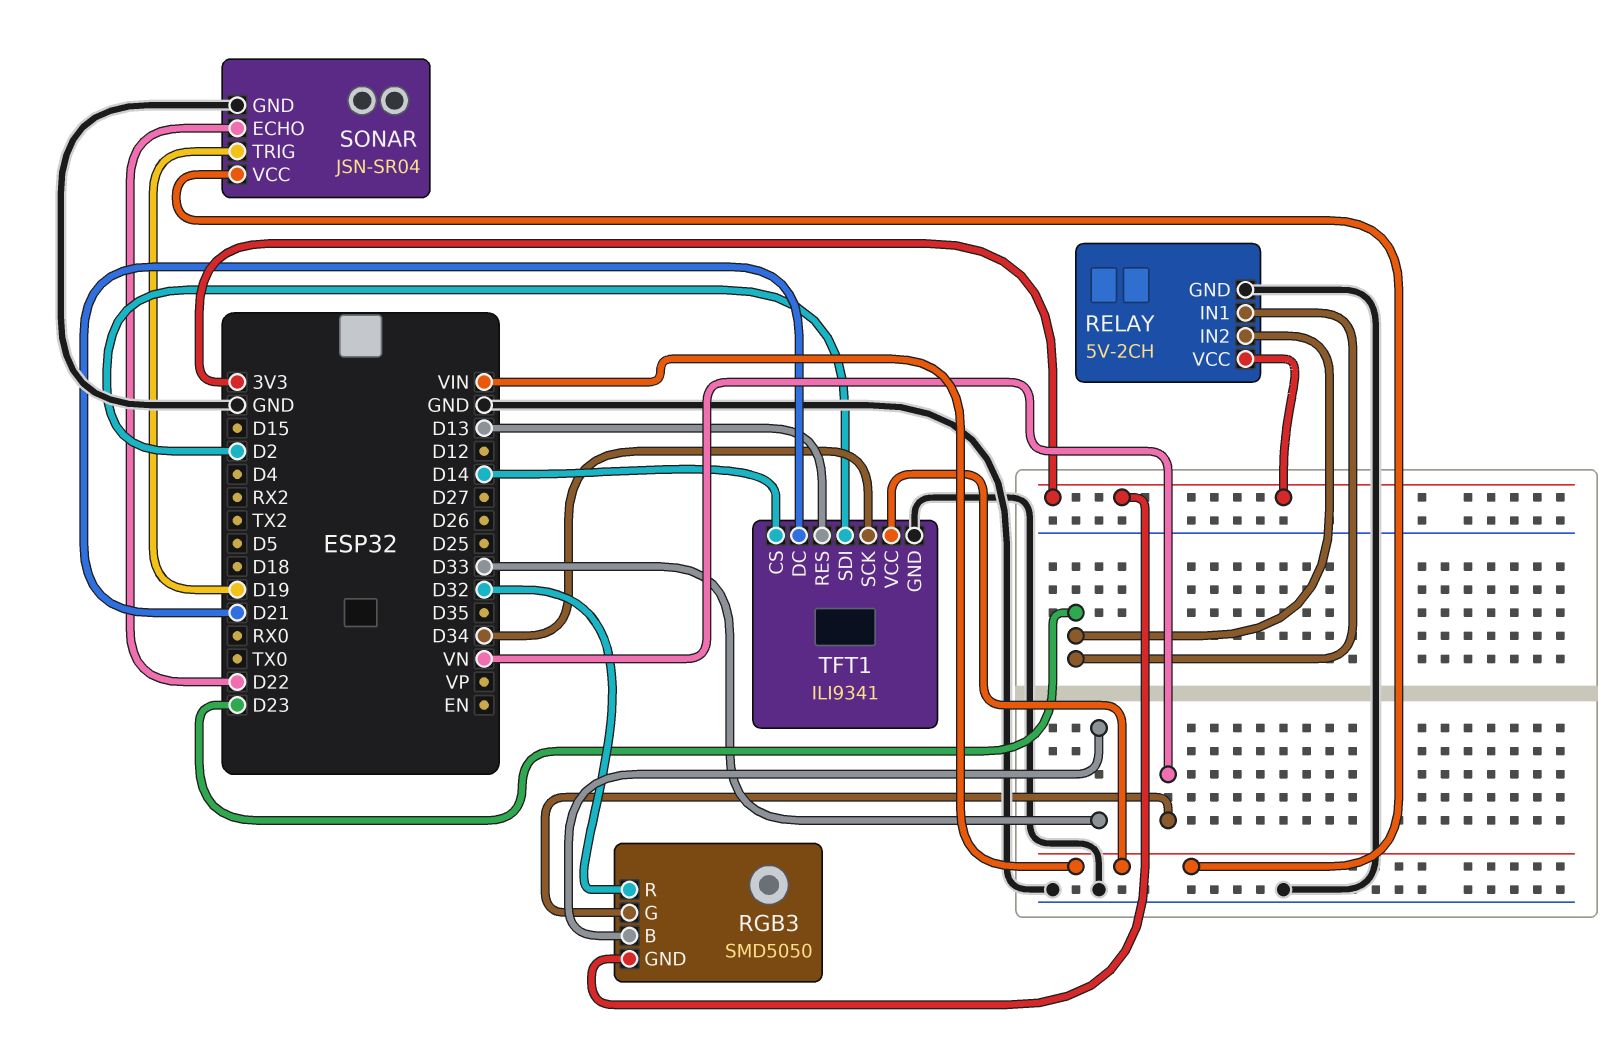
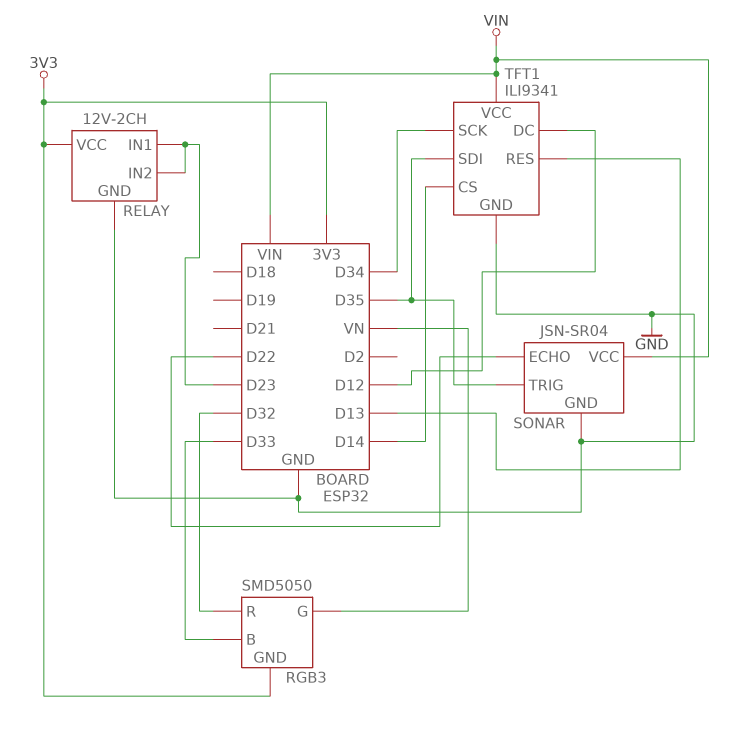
RELAY: 5V-2CH -> 12V-2CH
SONAR pin TRIG: D19 -> D35
TFT1 pin DC: D21 -> D12
TFT1 pin SDI: D2 -> D35

